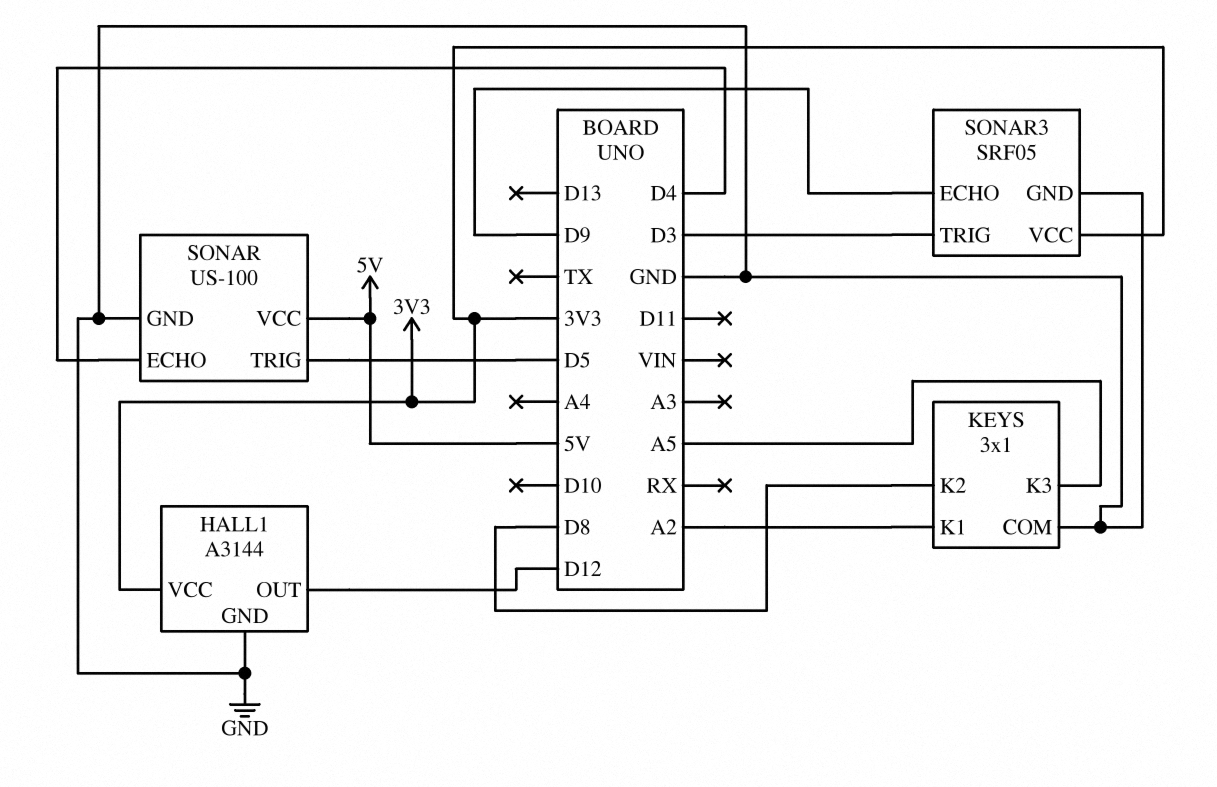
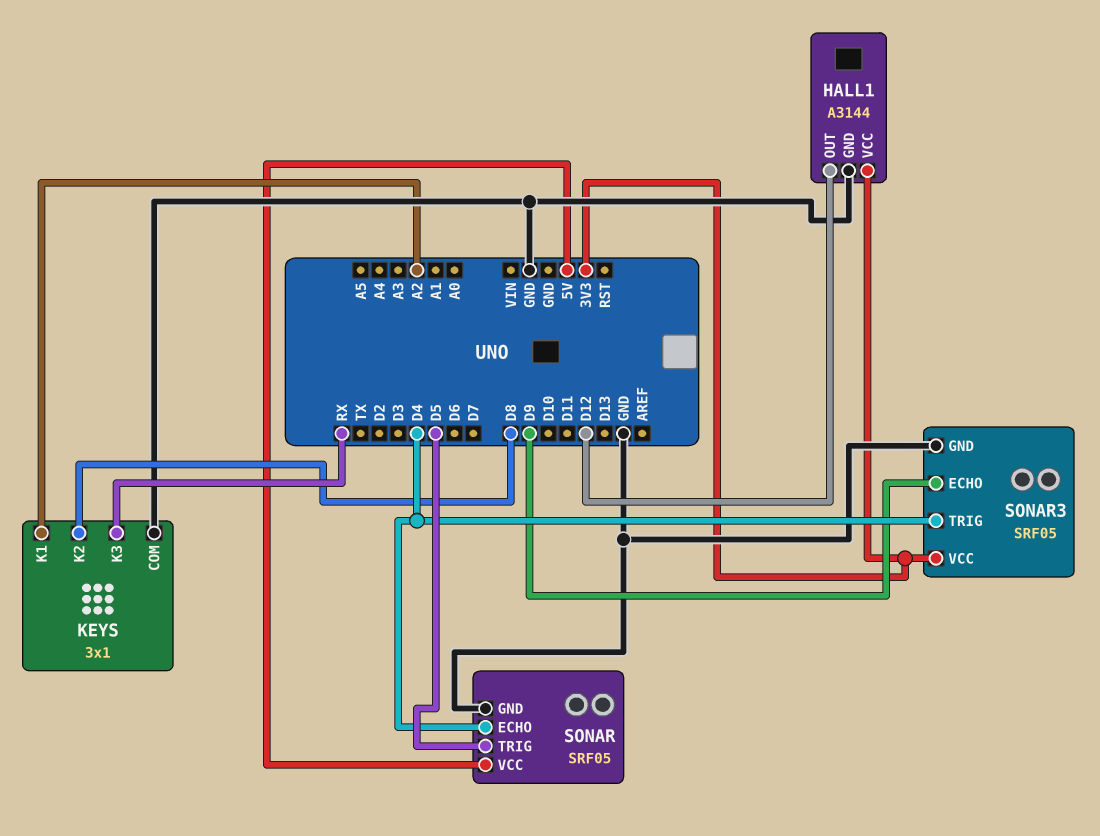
KEYS pin K3: A5 -> RX
SONAR: US-100 -> SRF05
SONAR3 pin TRIG: D3 -> D4

